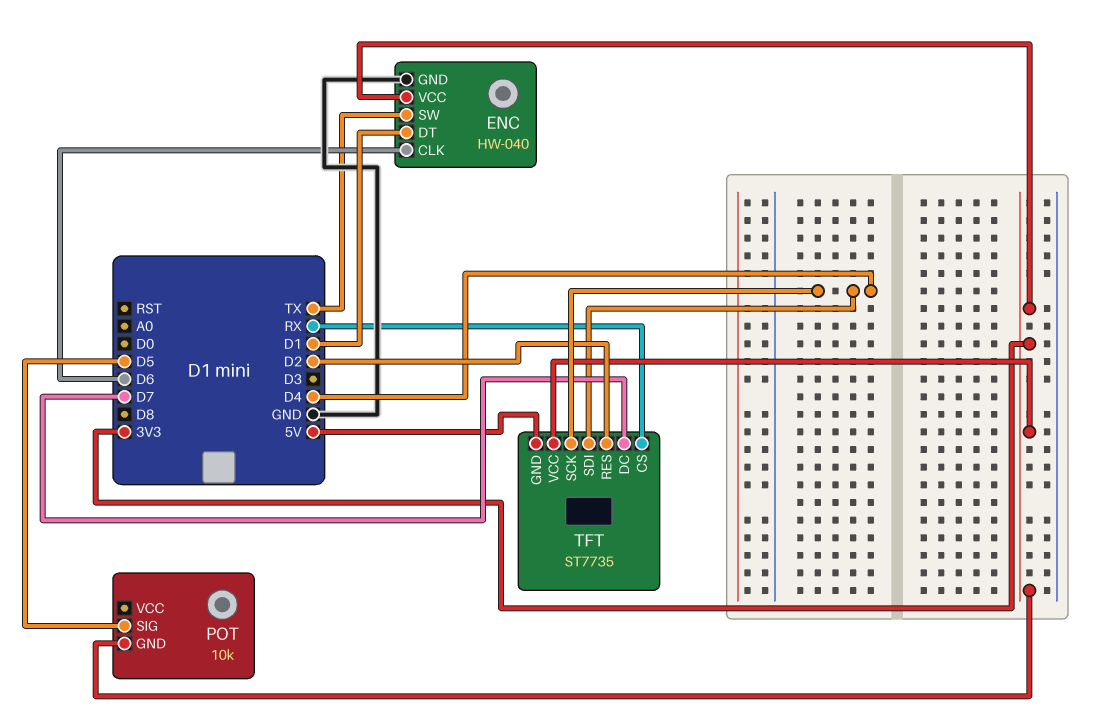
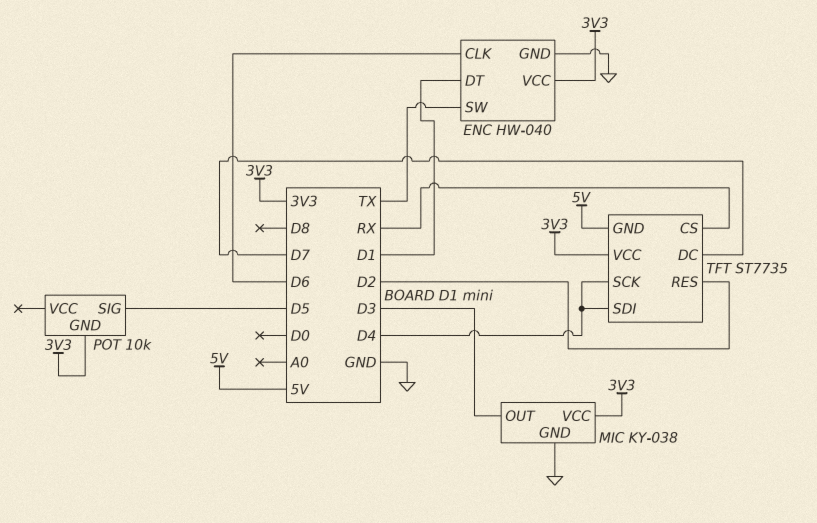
MIC: none -> KY-038
MIC pin GND: none -> GND
MIC pin OUT: none -> D3
MIC pin VCC: none -> 3V3

